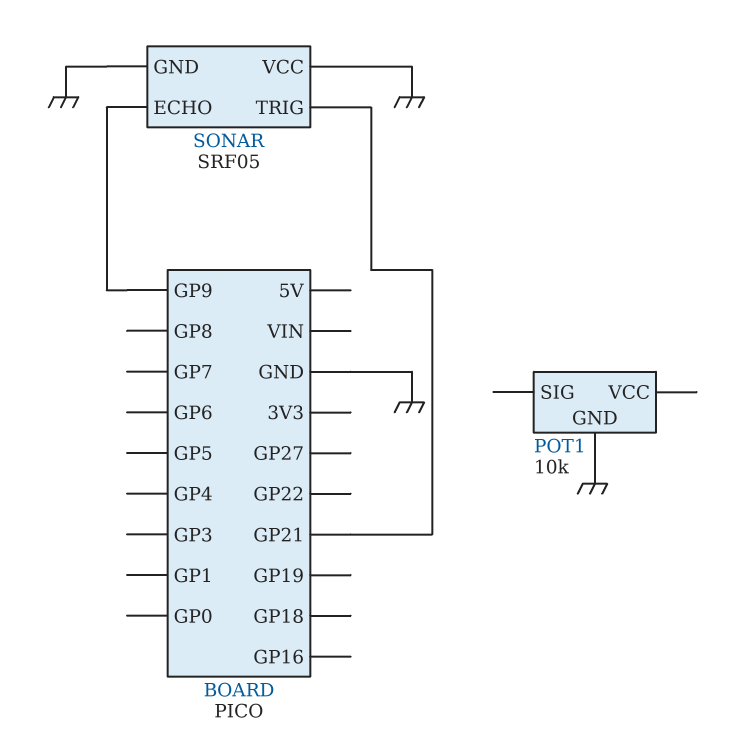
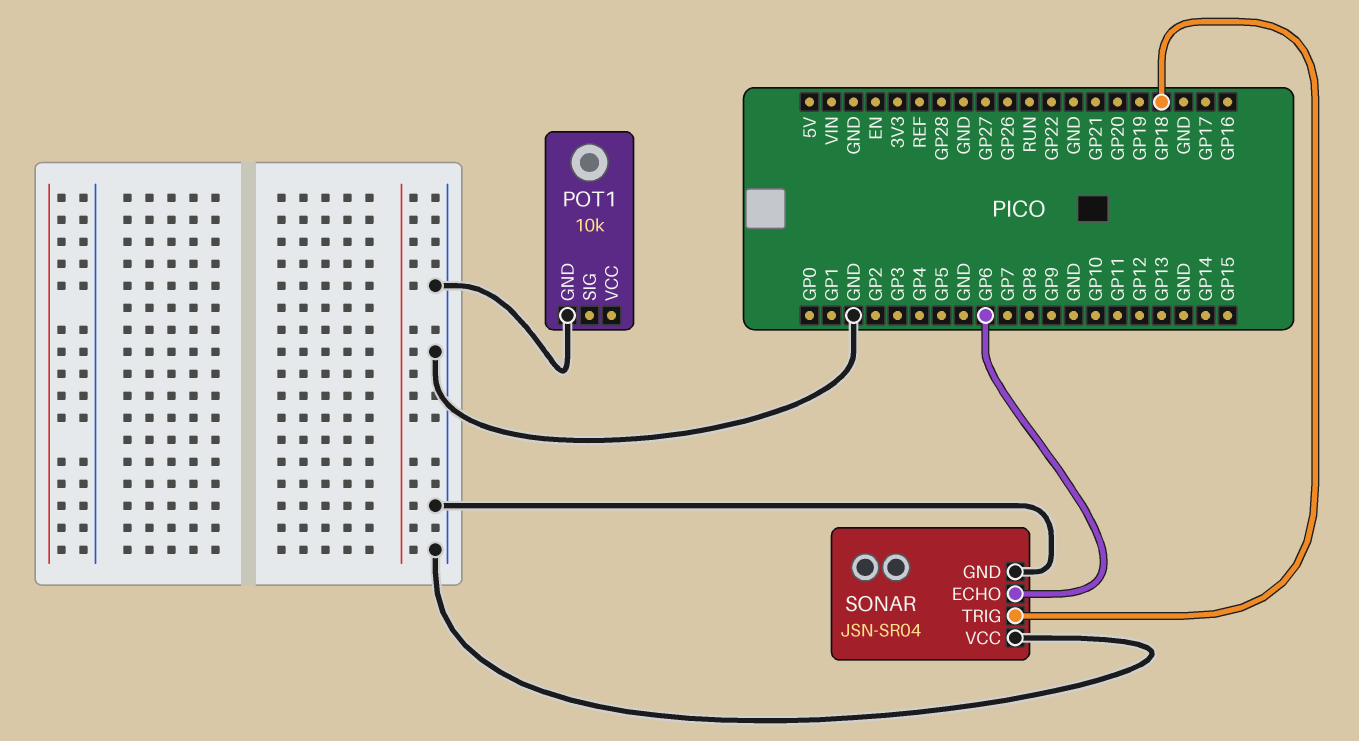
SONAR: SRF05 -> JSN-SR04
SONAR pin ECHO: GP9 -> GP6
SONAR pin TRIG: GP21 -> GP18

